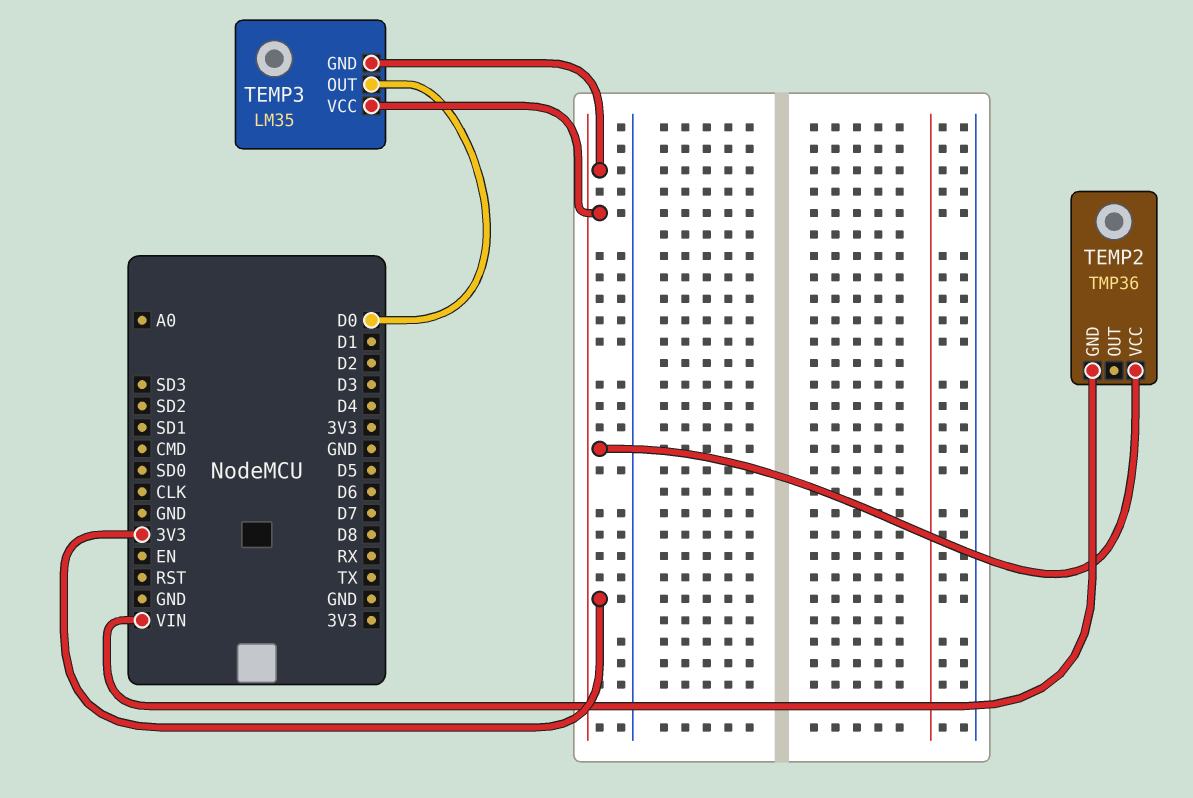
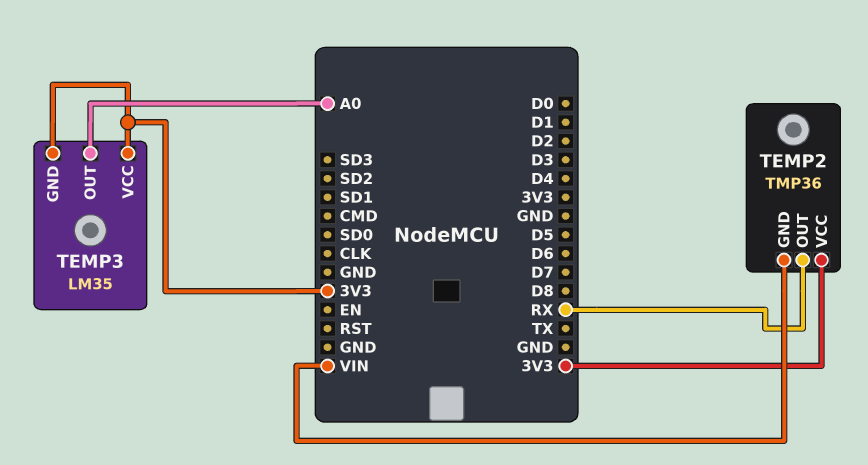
TEMP2 pin OUT: none -> RX
TEMP3 pin OUT: D0 -> A0

